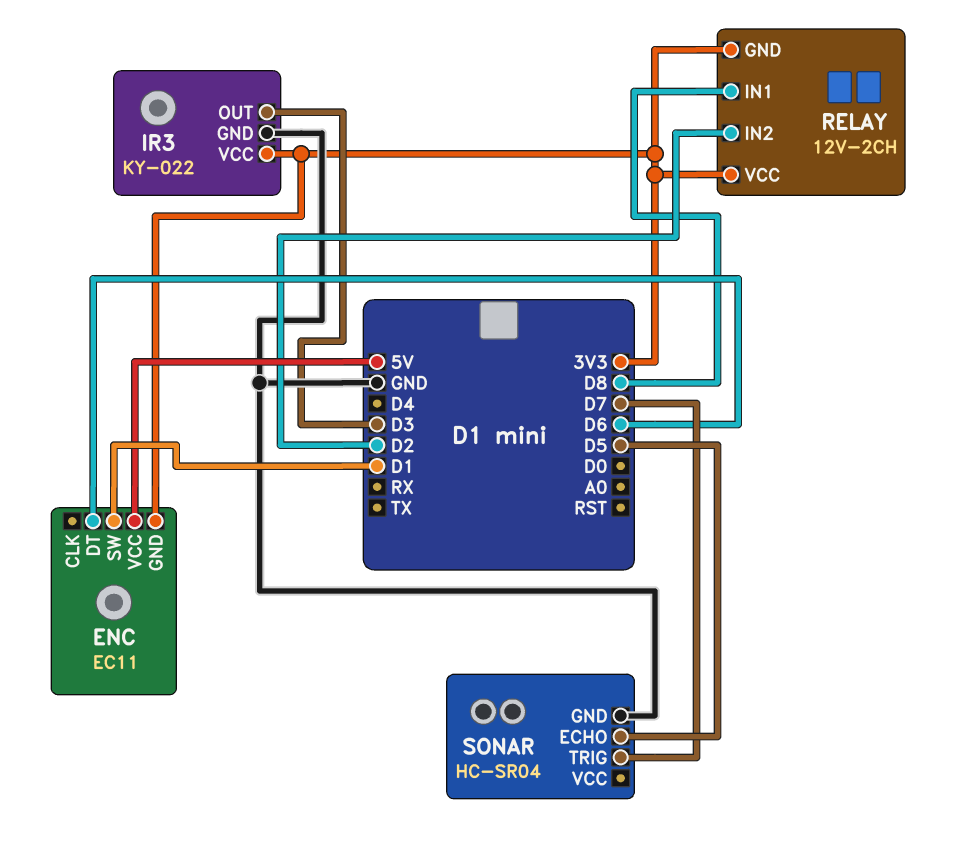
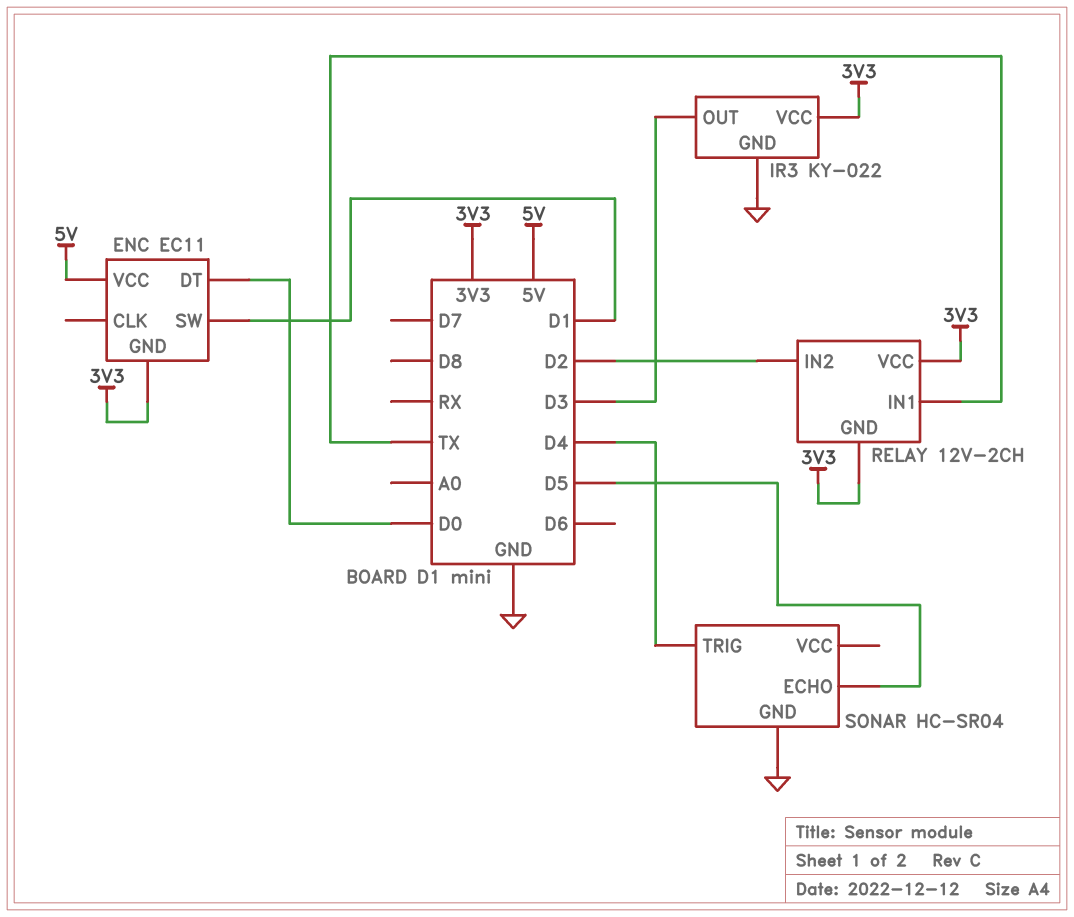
ENC pin DT: D6 -> D0
RELAY pin IN1: D8 -> TX
SONAR pin TRIG: D7 -> D4

